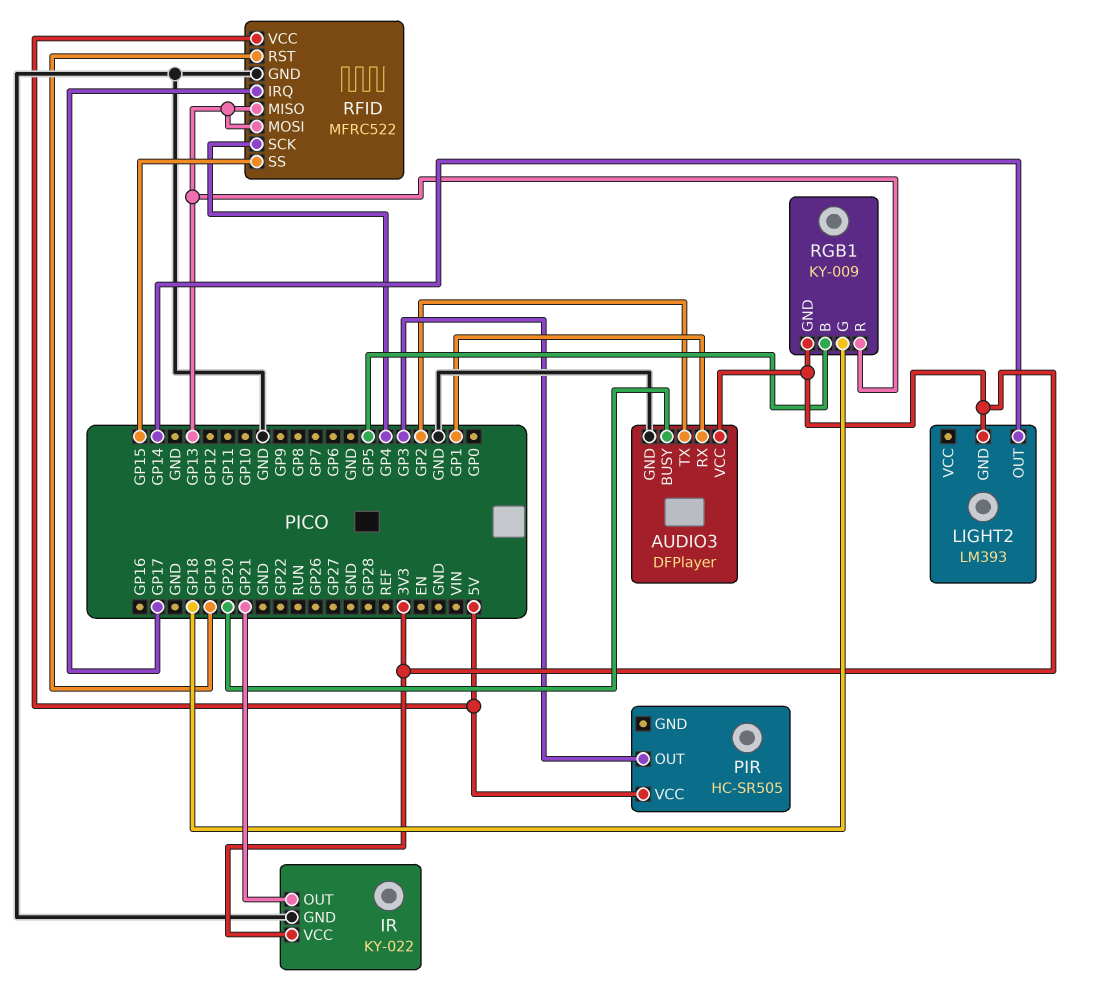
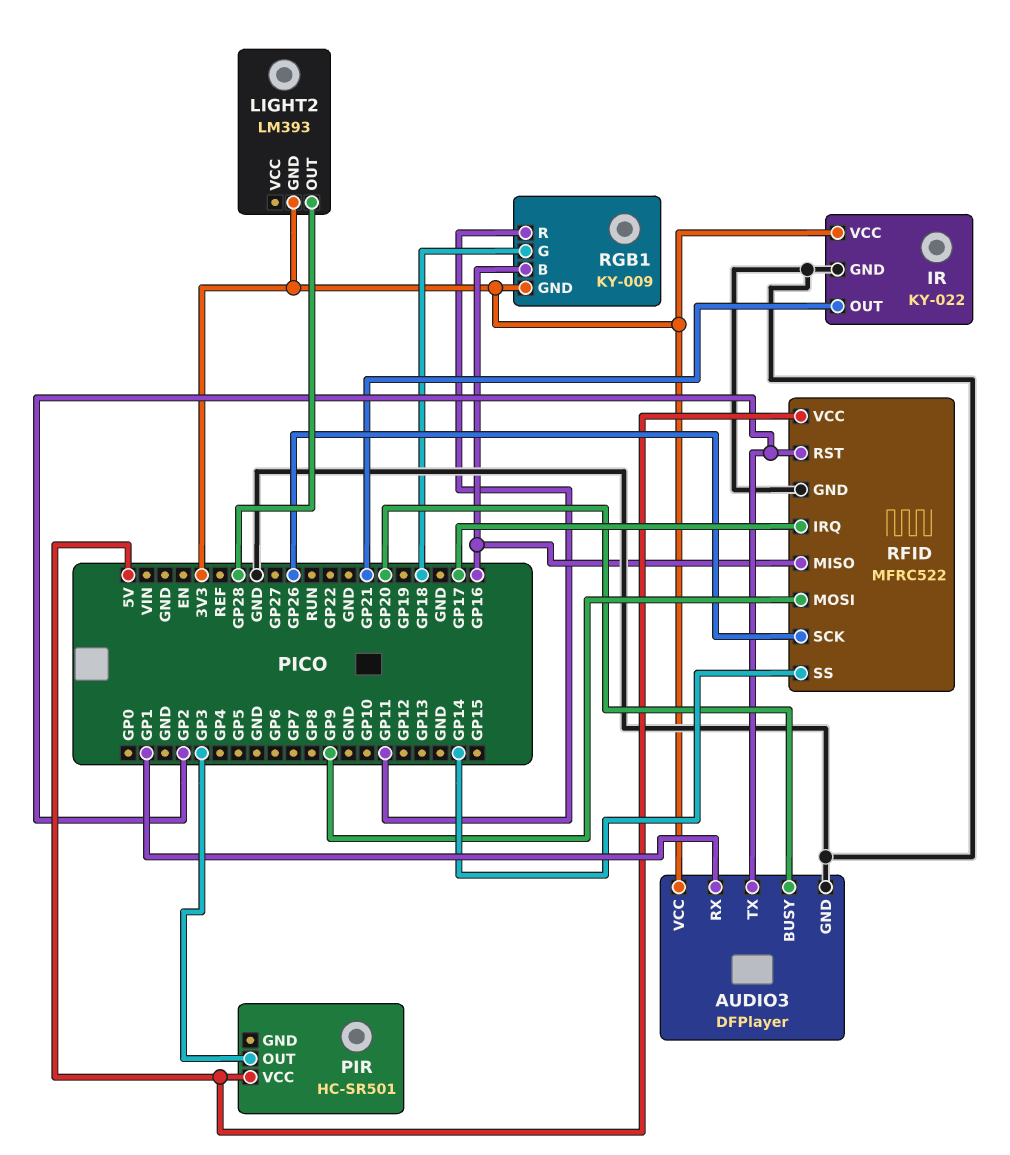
LIGHT2 pin OUT: GP14 -> GP28
PIR: HC-SR505 -> HC-SR501
RFID pin MISO: GP13 -> GP16
RFID pin MOSI: GP13 -> GP9
RFID pin RST: GP19 -> GP2
RFID pin SCK: GP4 -> GP26
RFID pin SS: GP15 -> GP14
RGB1 pin B: GP5 -> GP16
RGB1 pin R: GP13 -> GP11

